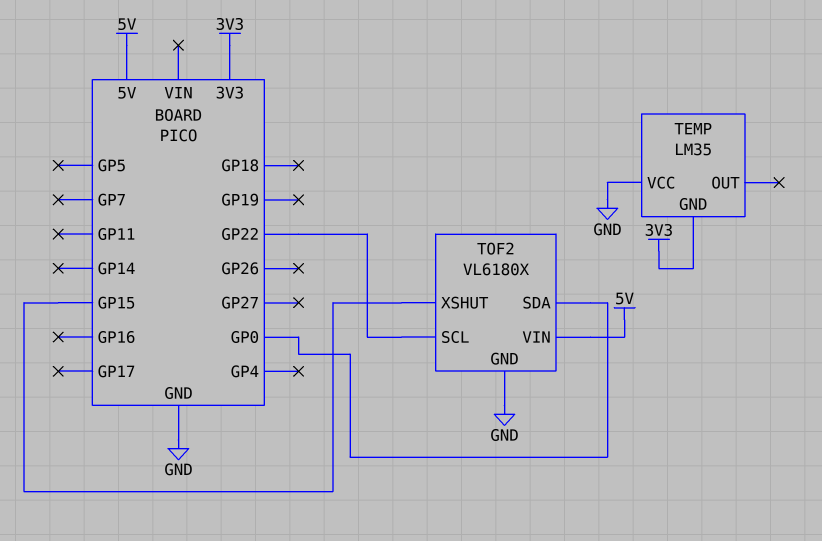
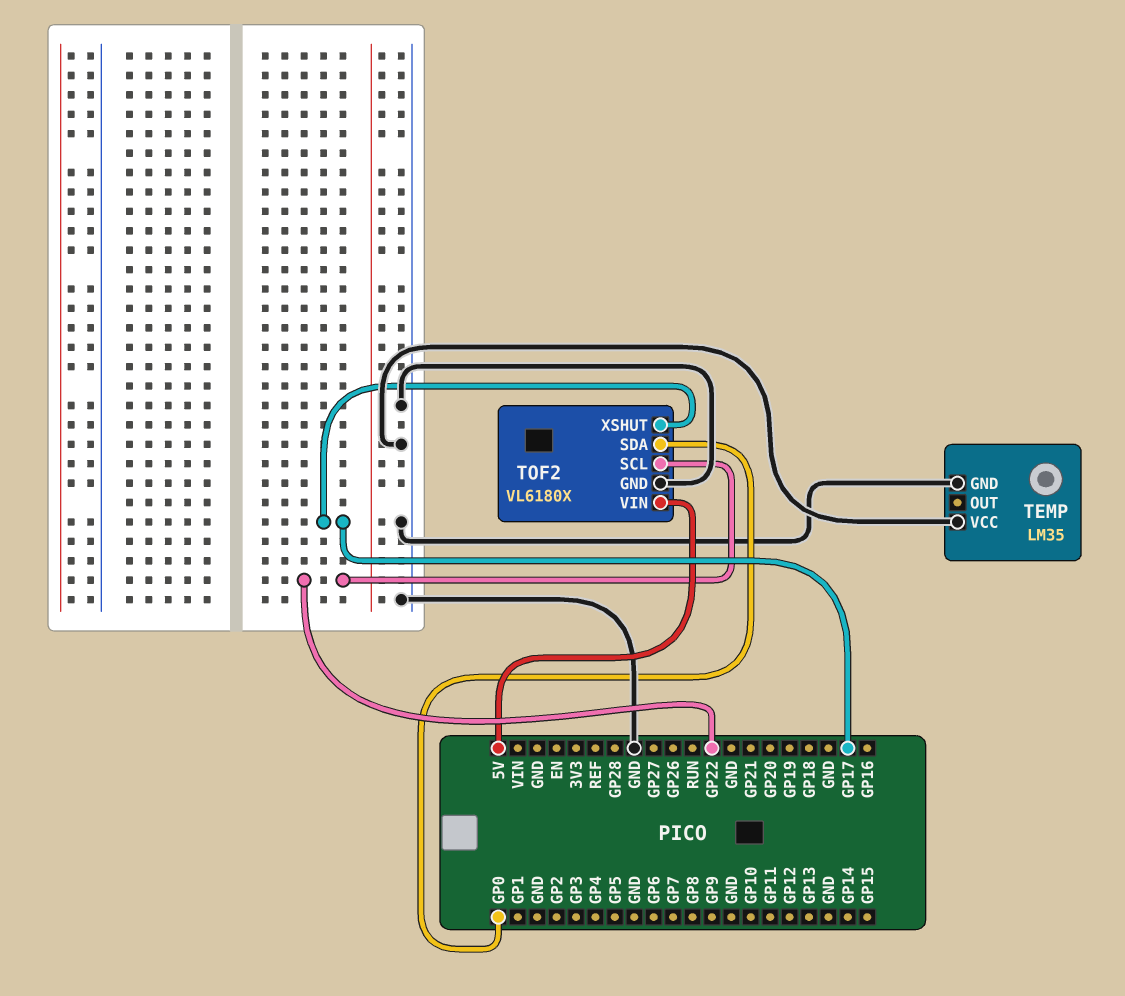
TEMP pin GND: 3V3 -> GND
TOF2 pin XSHUT: GP15 -> GP17

